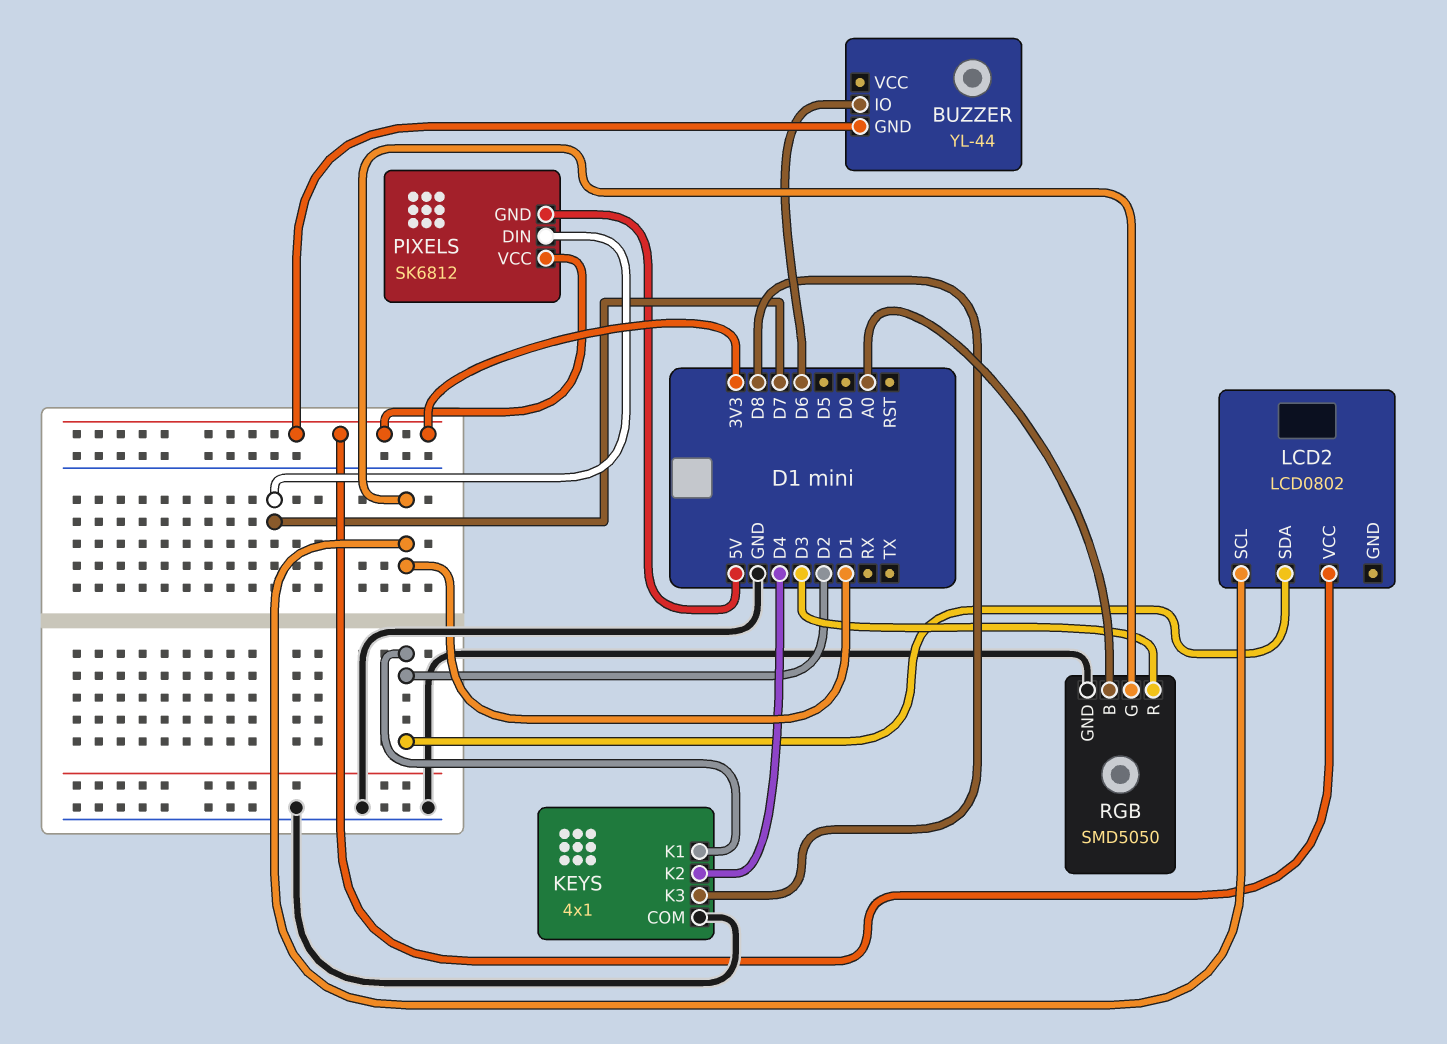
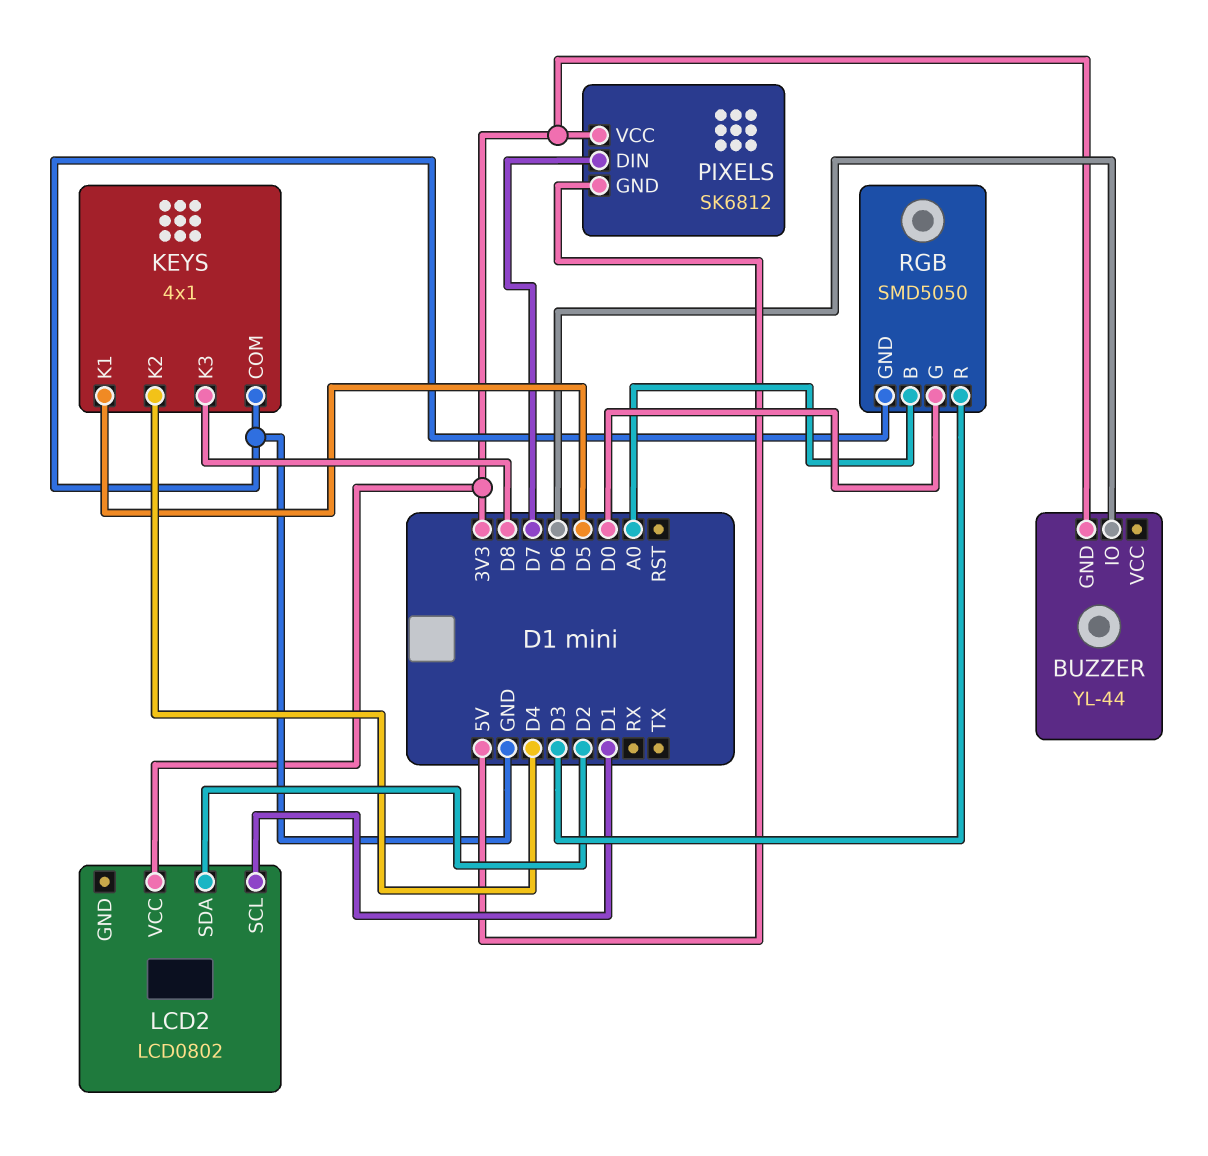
KEYS pin K1: D2 -> D5
RGB pin G: D1 -> D0

